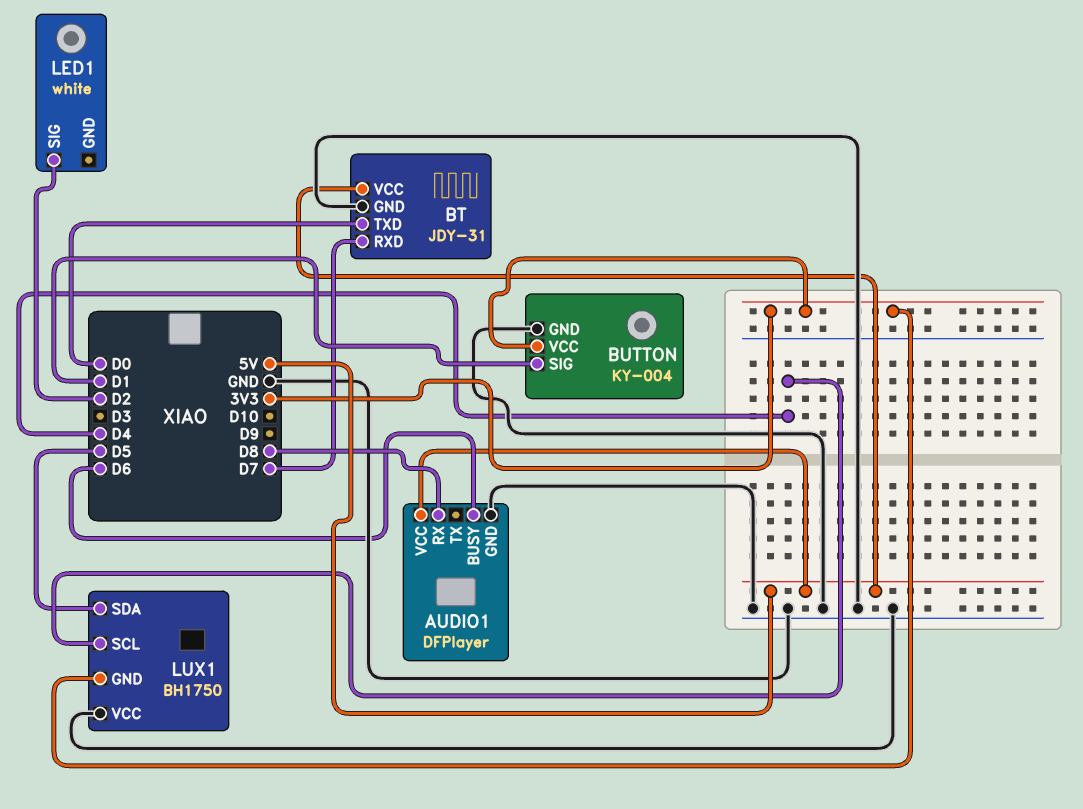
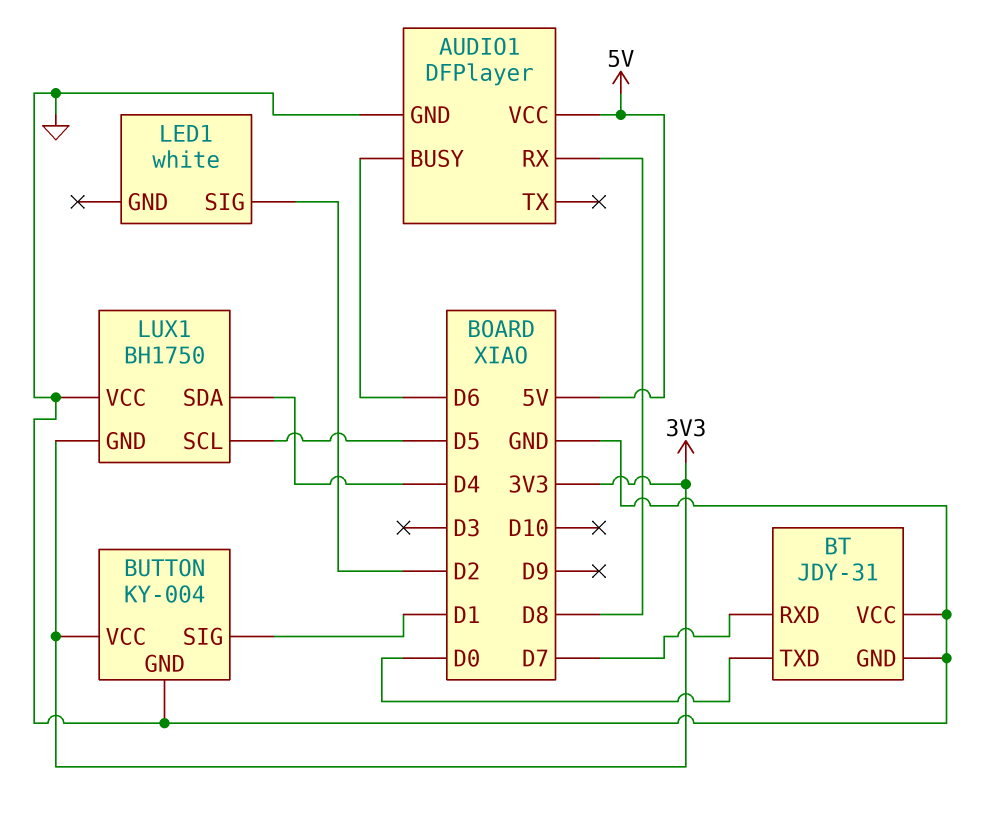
BT pin VCC: 5V -> GND
LUX1 pin SCL: D4 -> D5
LUX1 pin SDA: D5 -> D4

